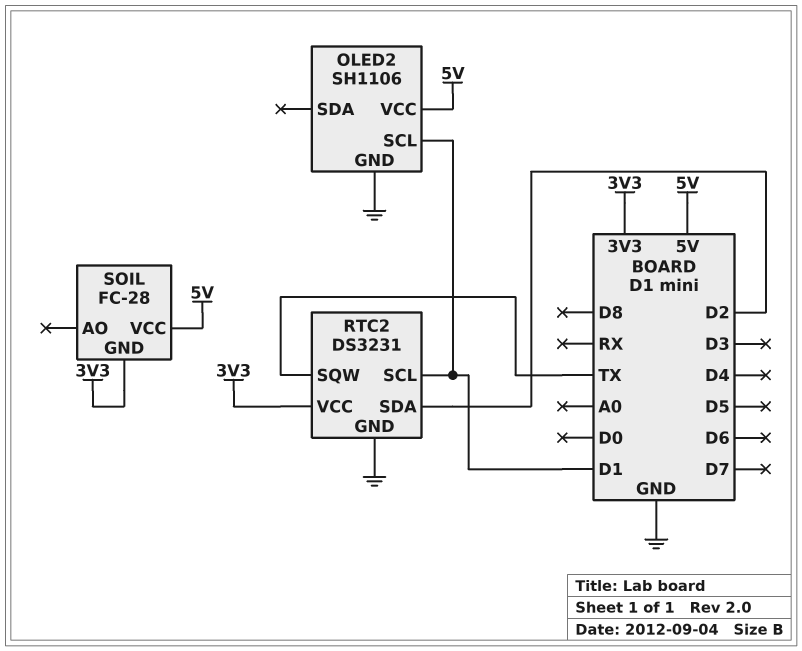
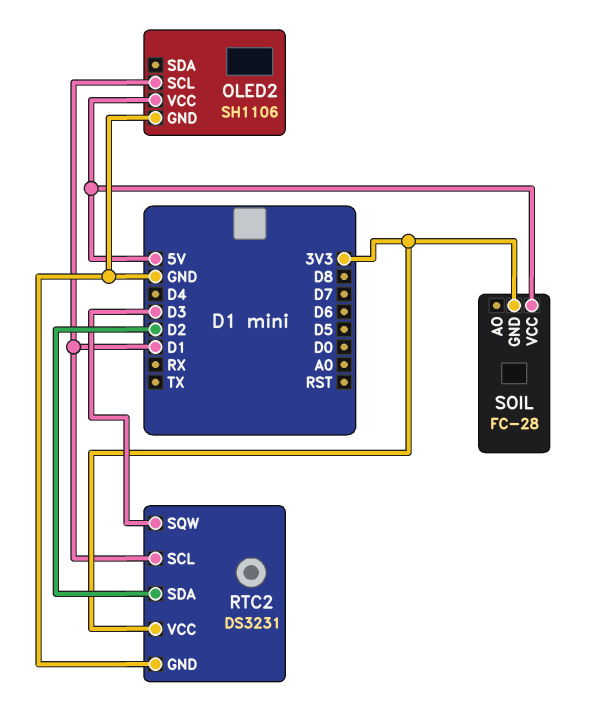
RTC2 pin SQW: TX -> D3

